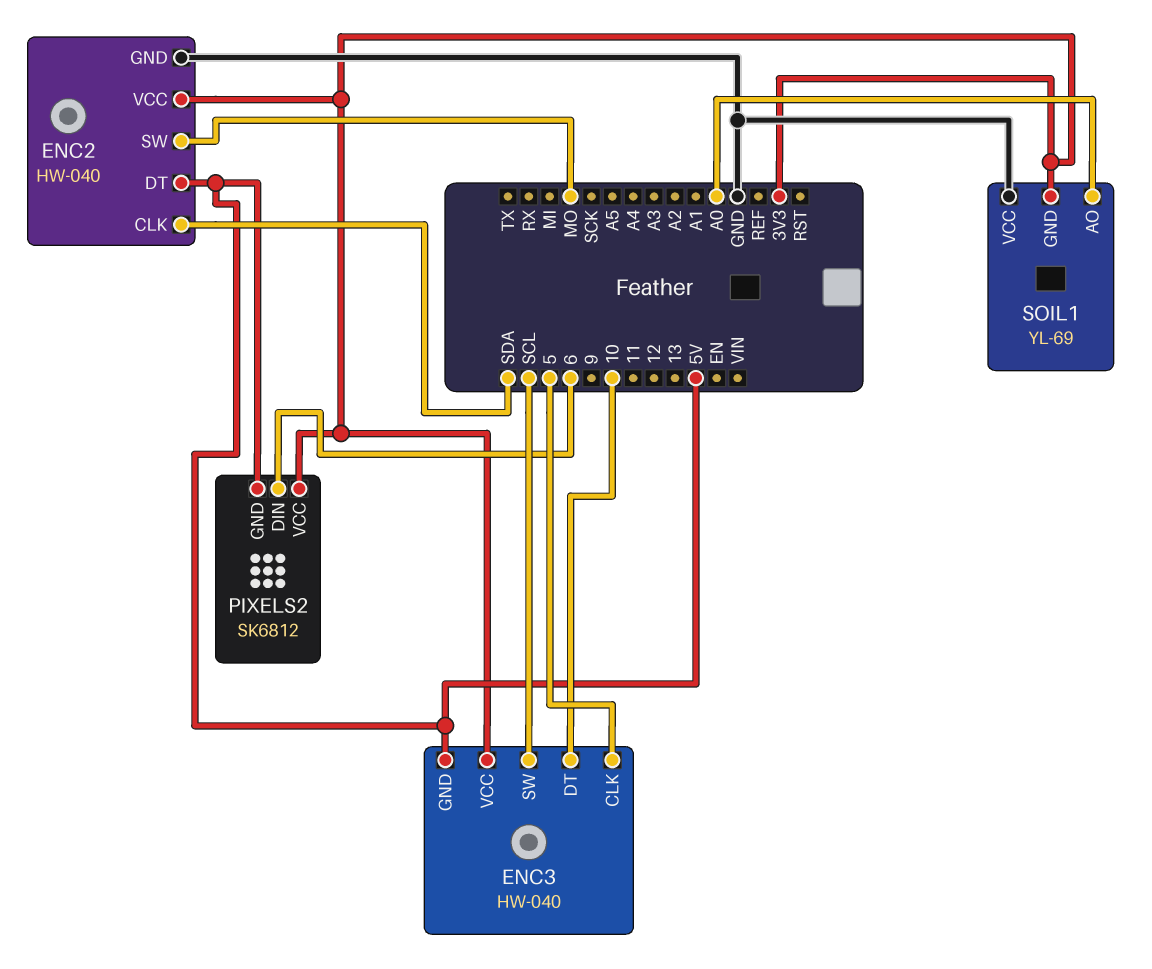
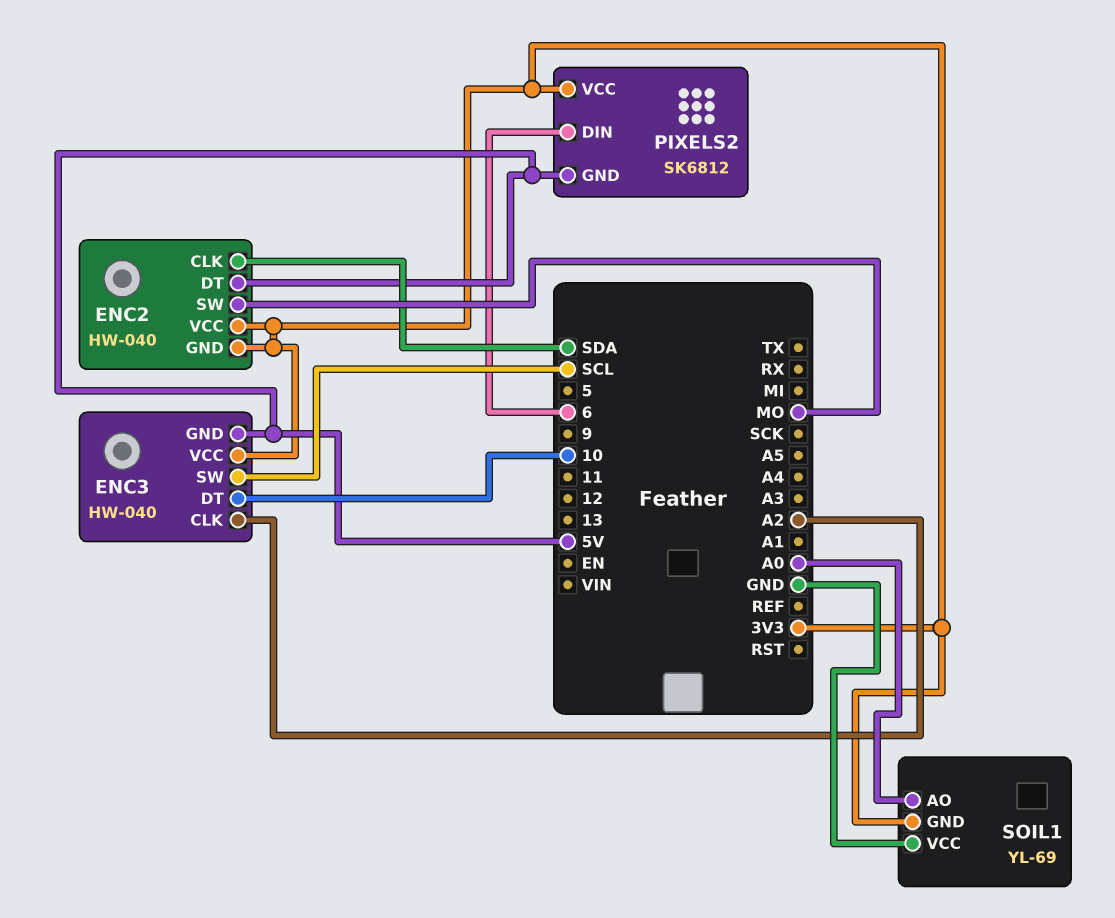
ENC2 pin GND: GND -> 3V3
ENC3 pin CLK: 5 -> A2

